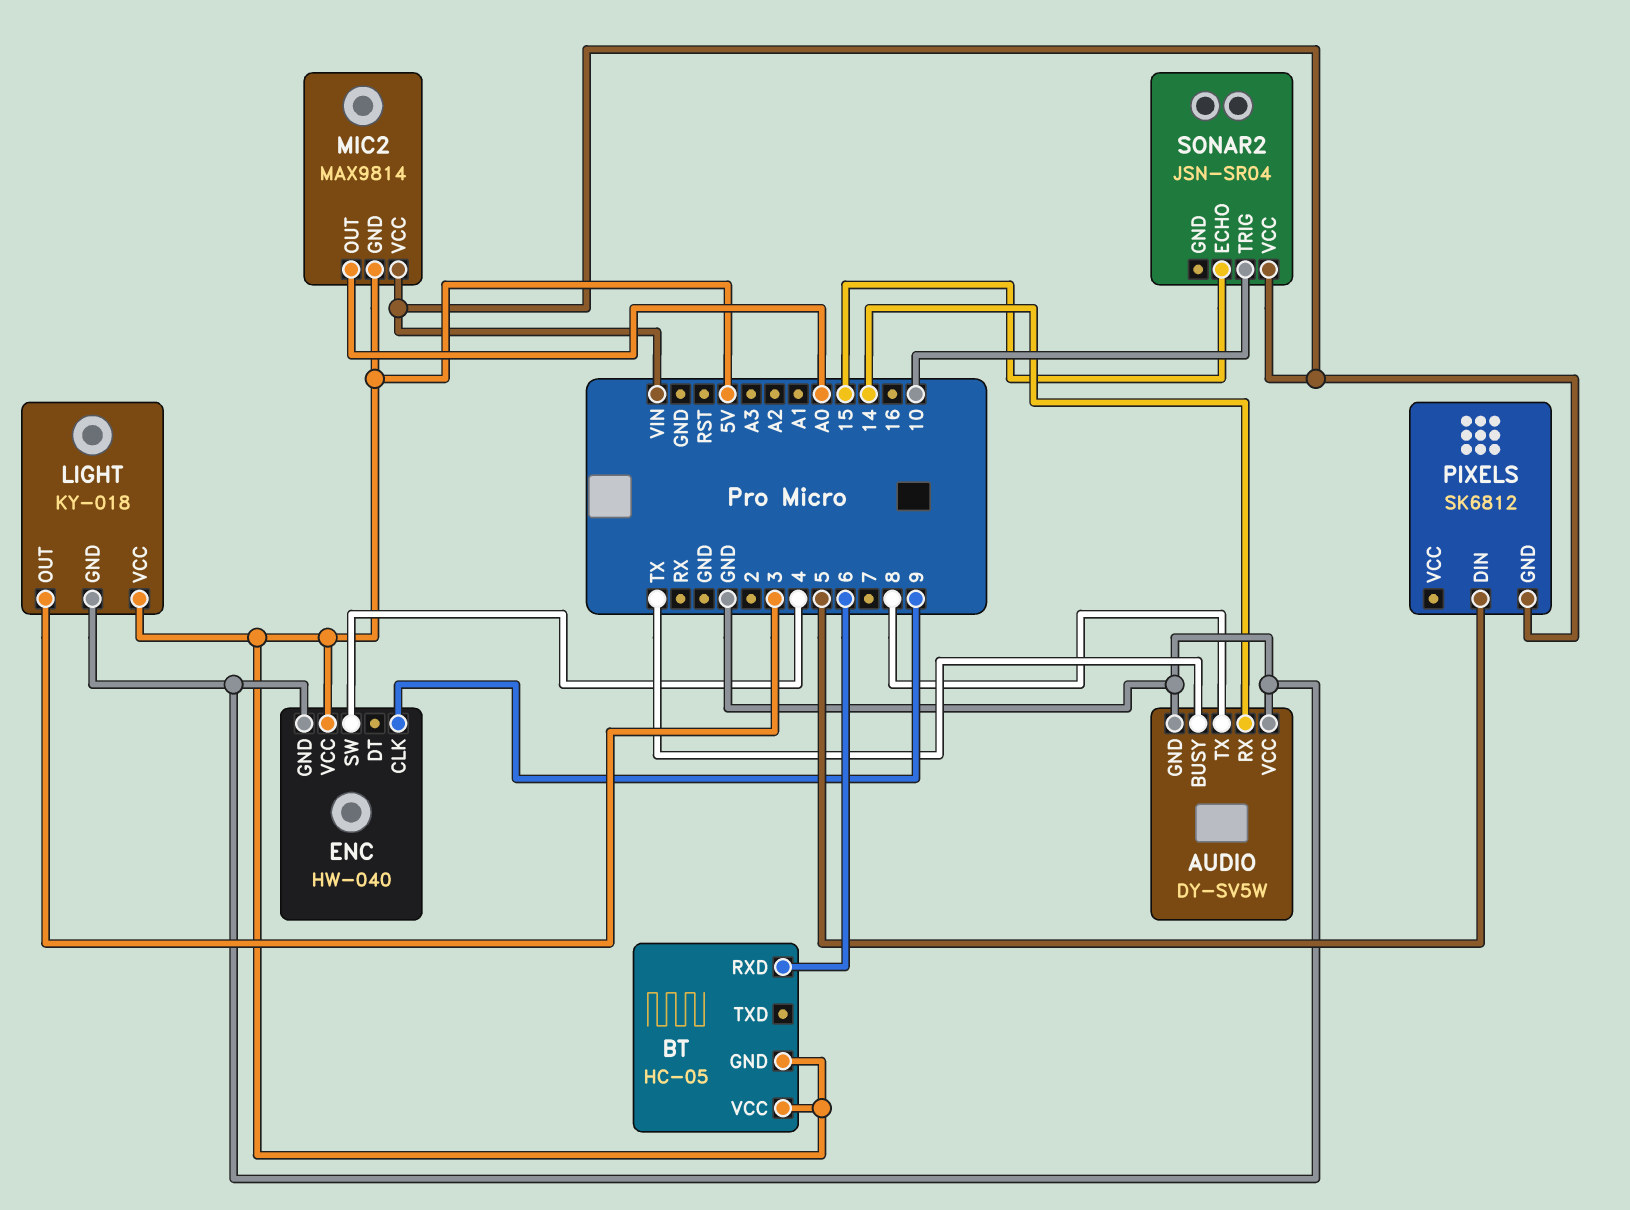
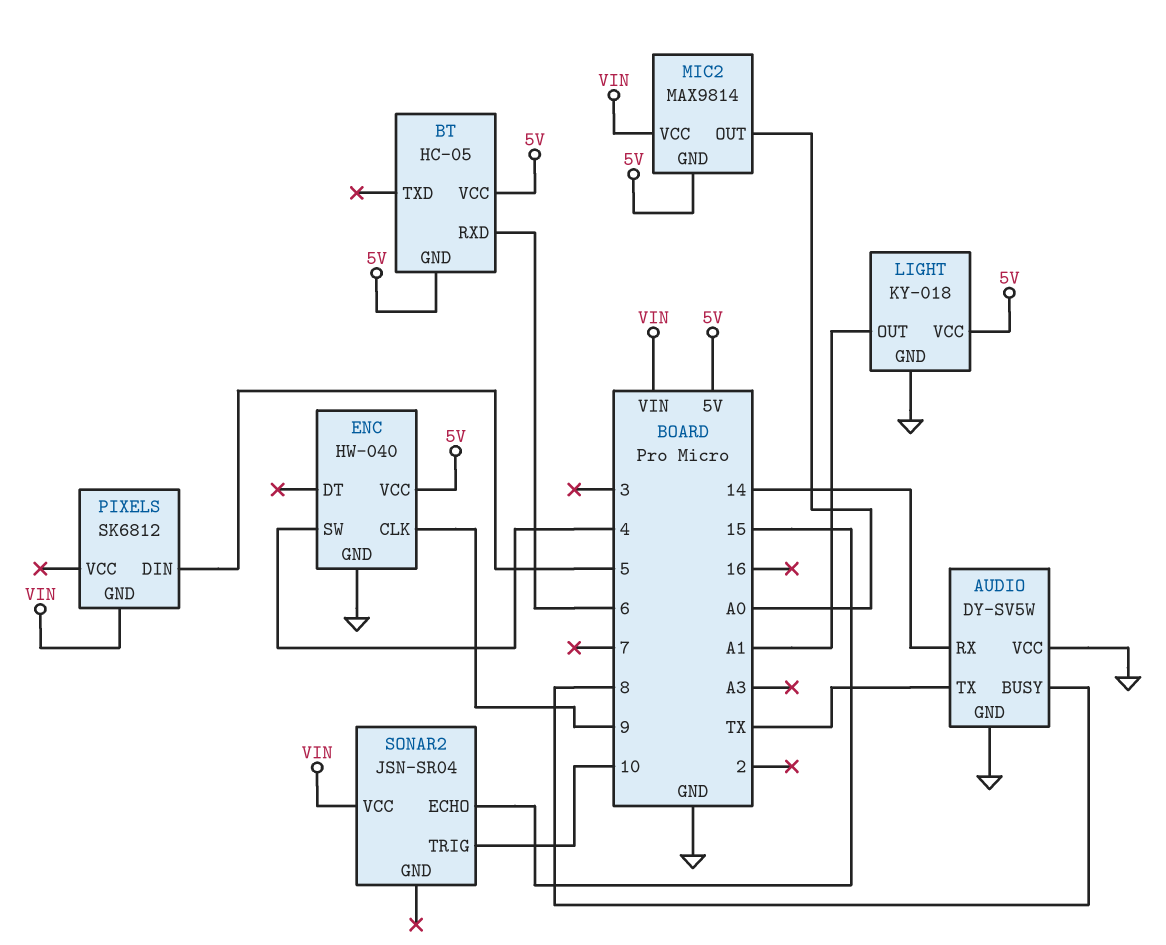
AUDIO pin BUSY: TX -> 8
AUDIO pin TX: 8 -> TX
LIGHT pin OUT: 3 -> A1

